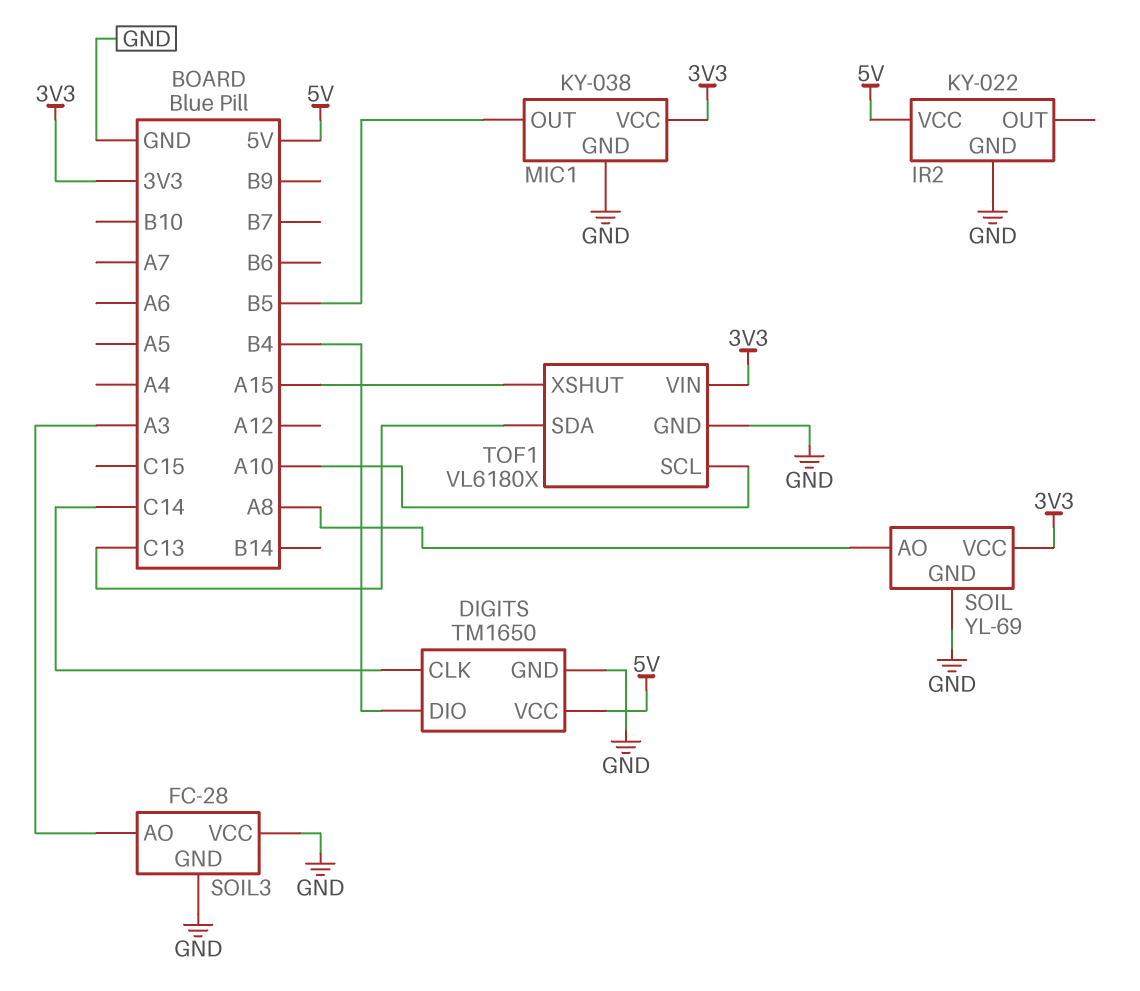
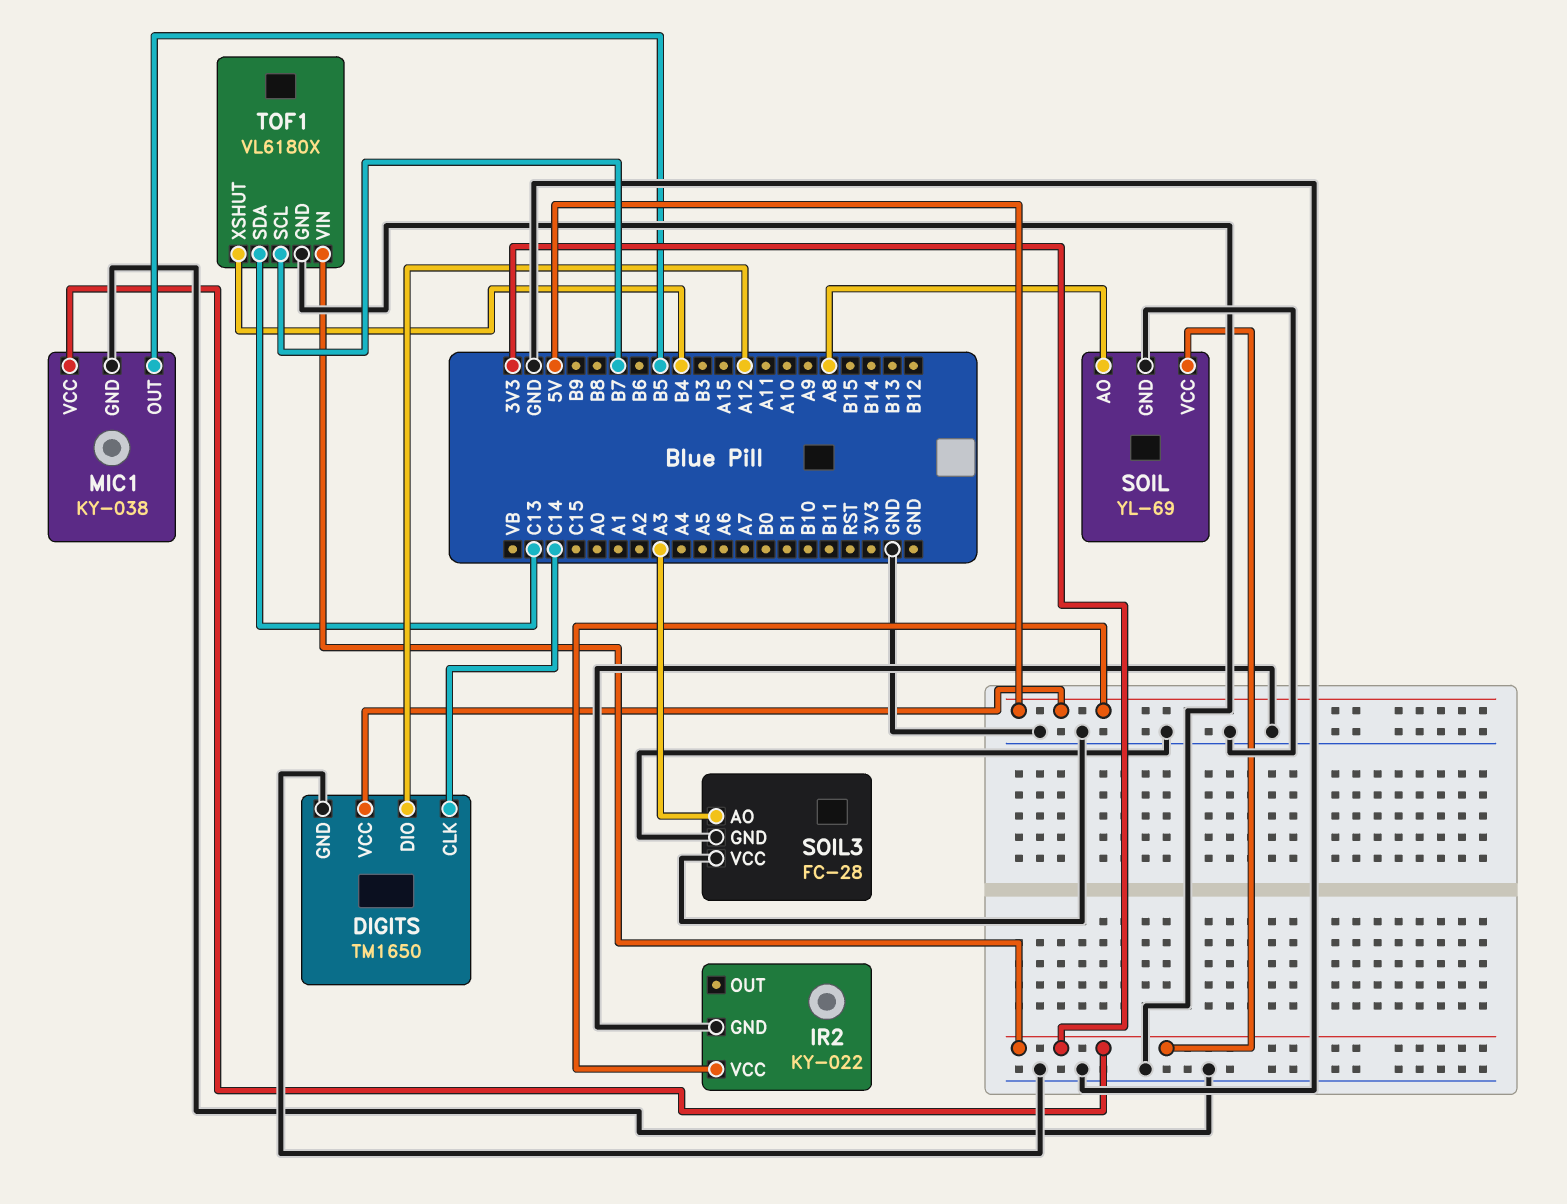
DIGITS pin DIO: B4 -> A12
TOF1 pin SCL: A10 -> B7
TOF1 pin XSHUT: A15 -> B4

